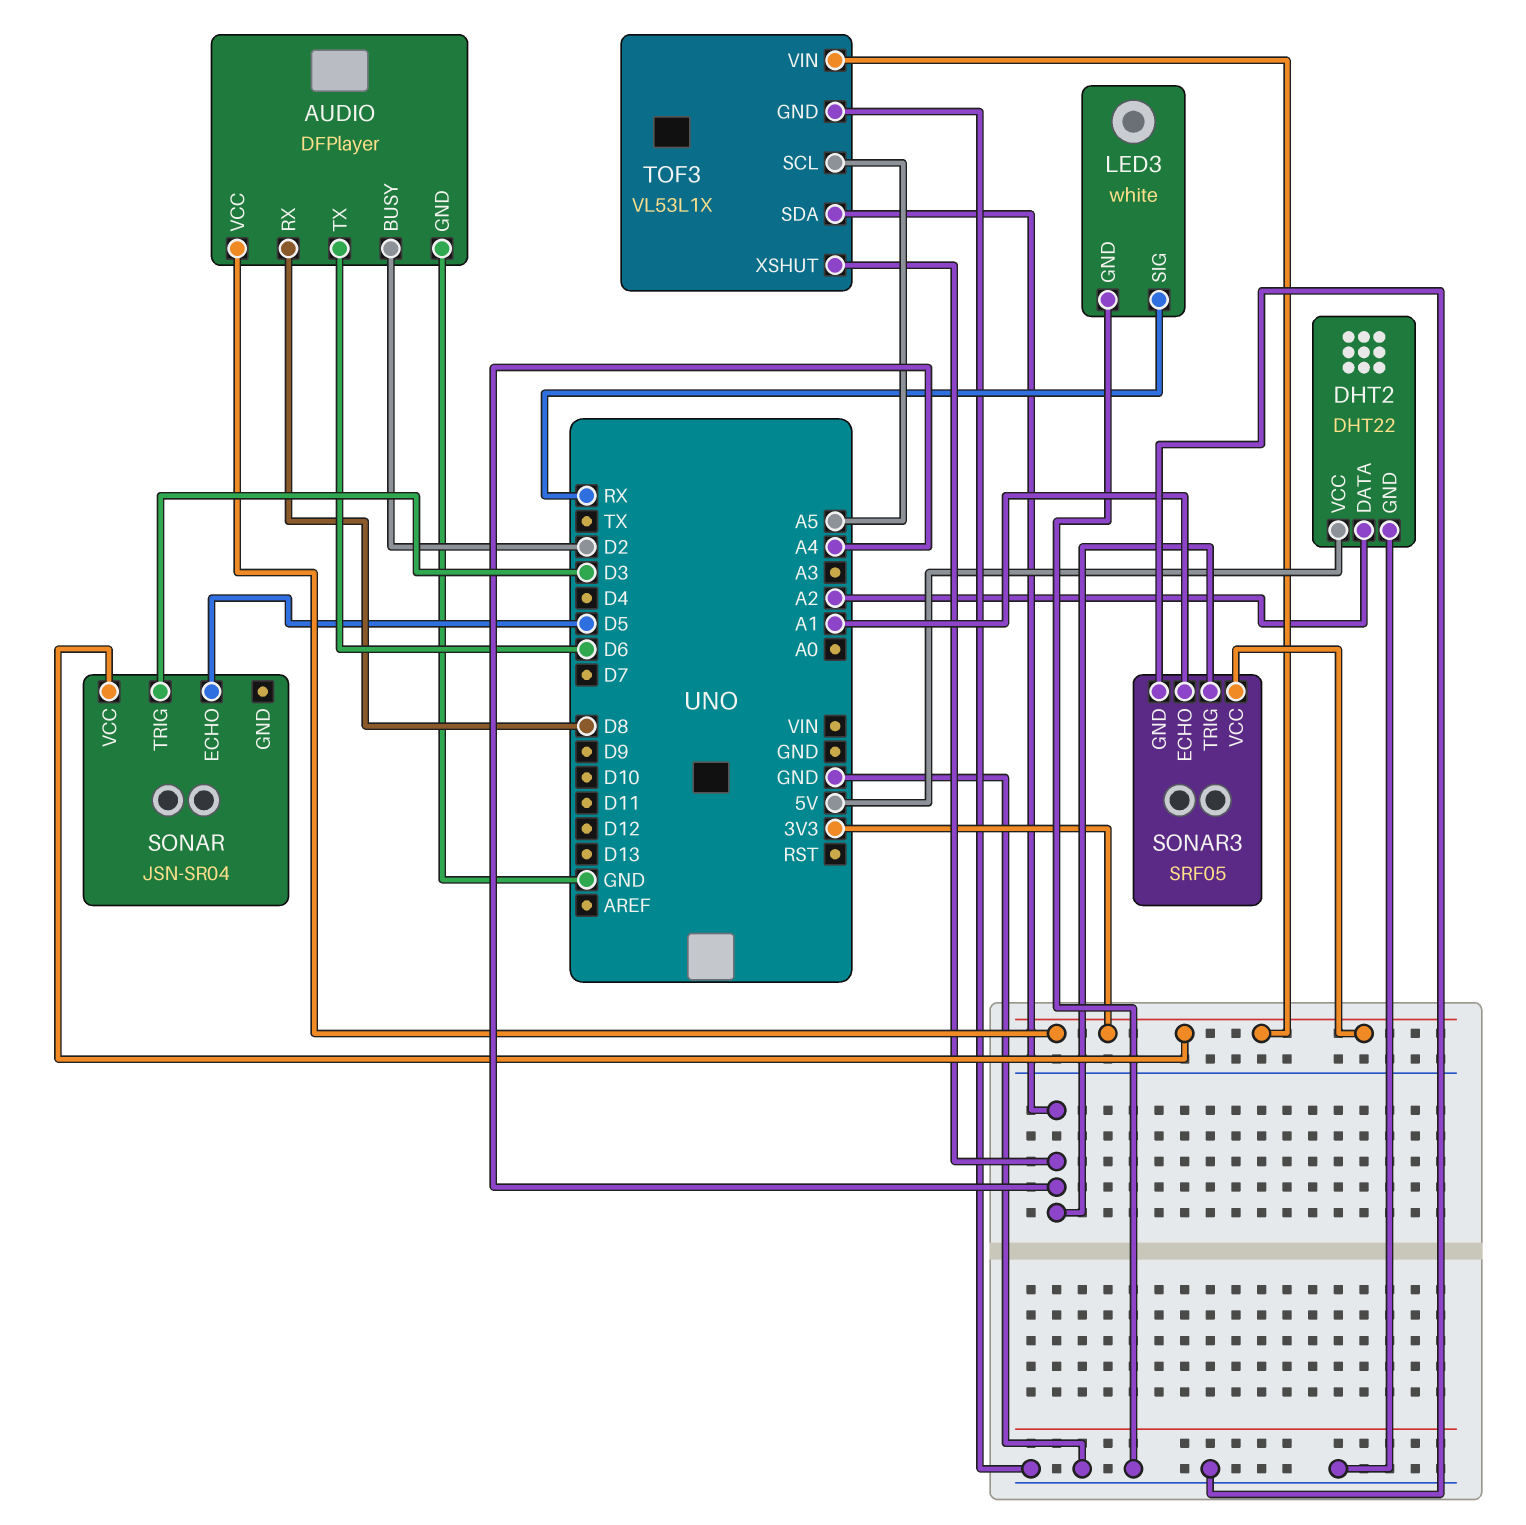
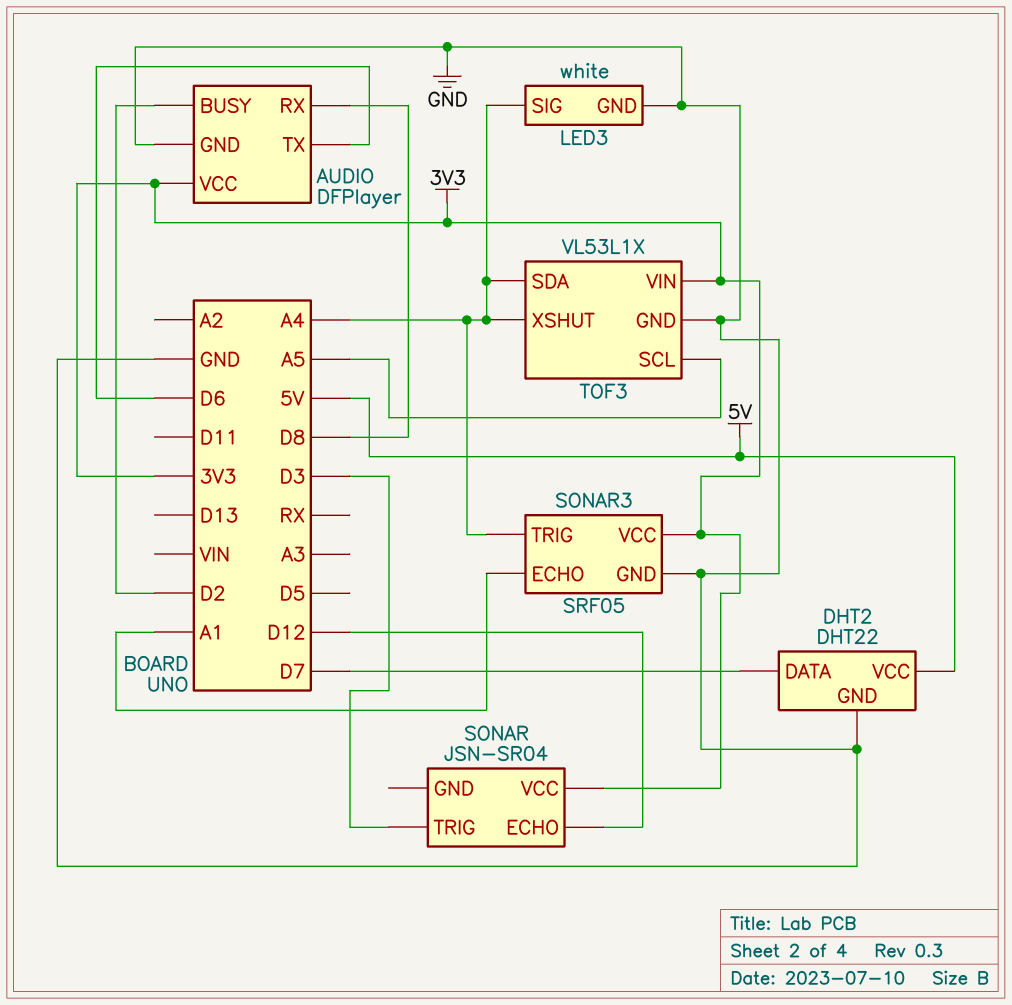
DHT2 pin DATA: A2 -> D7
LED3 pin SIG: RX -> A4
SONAR pin ECHO: D5 -> D12

